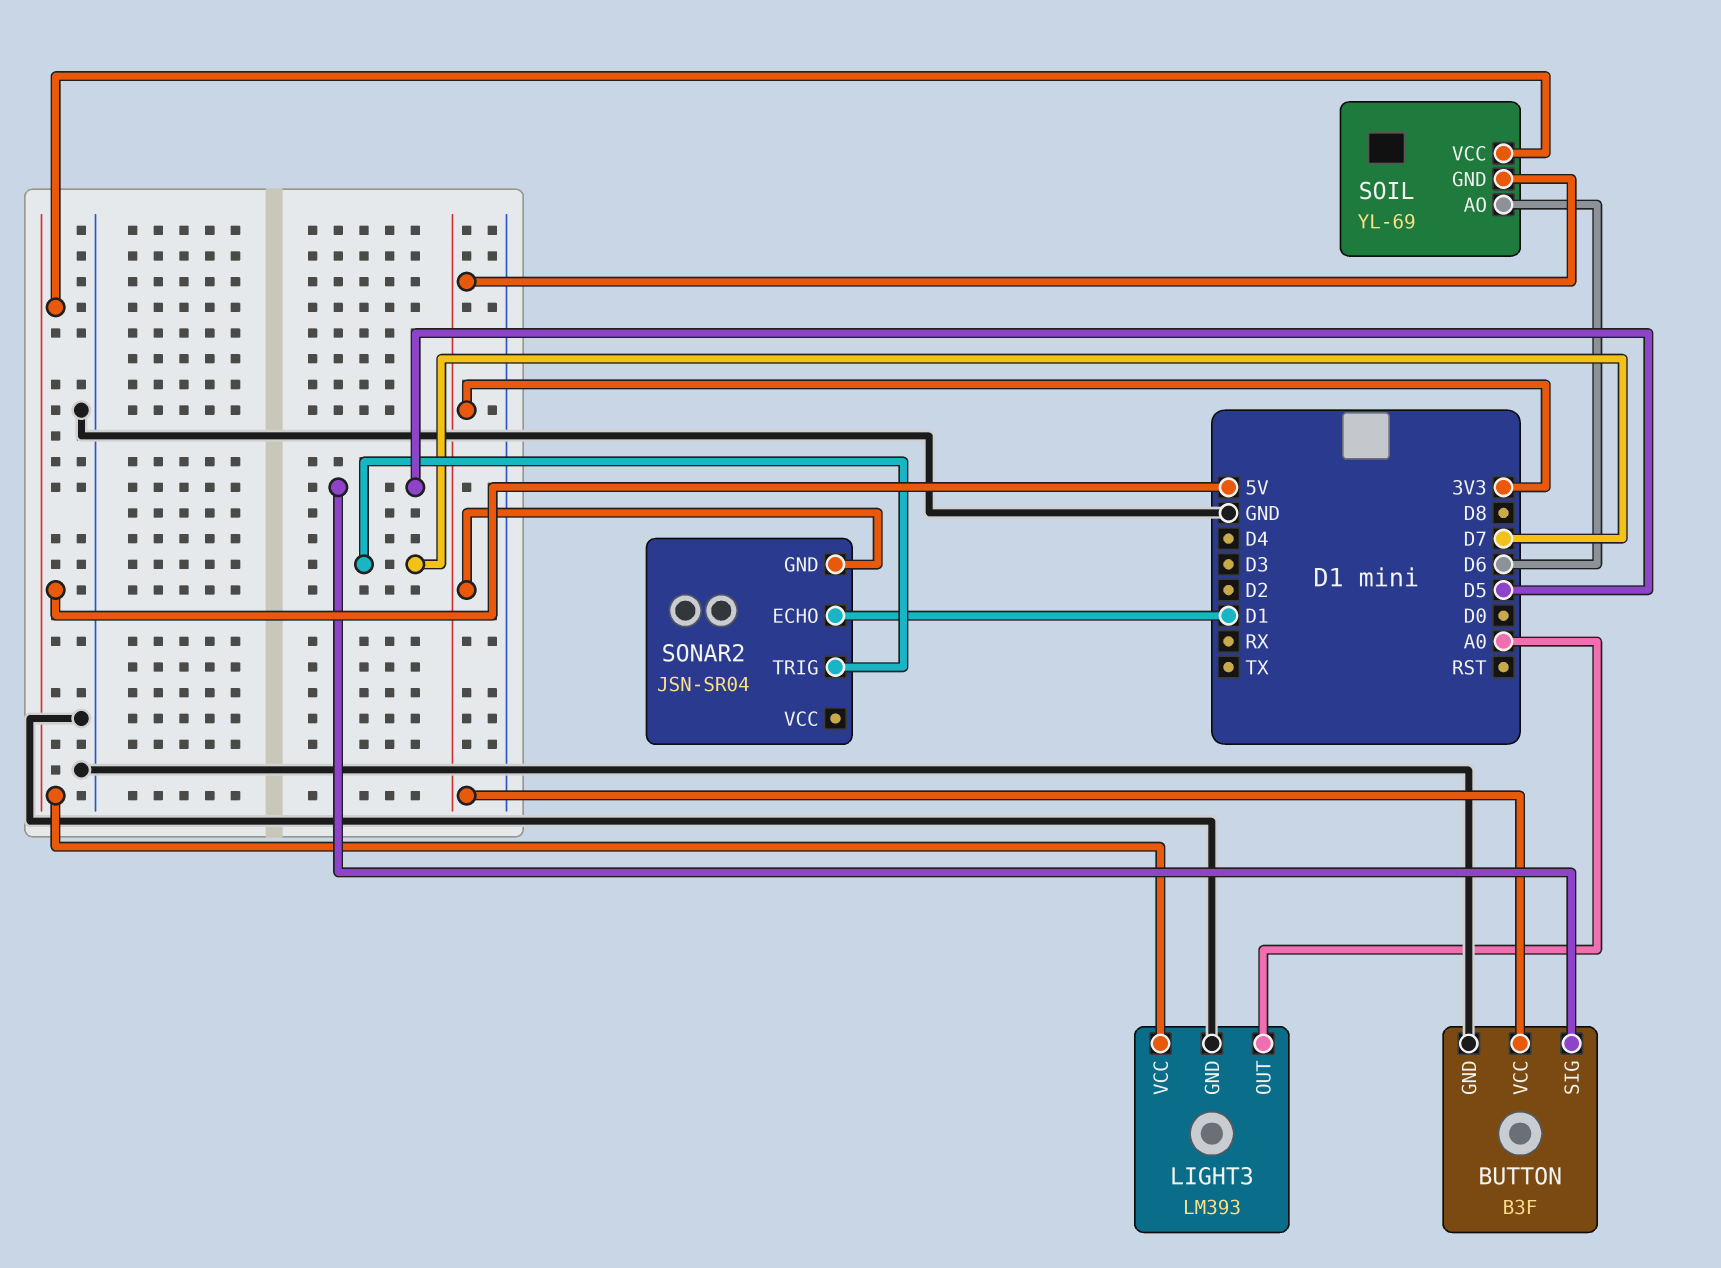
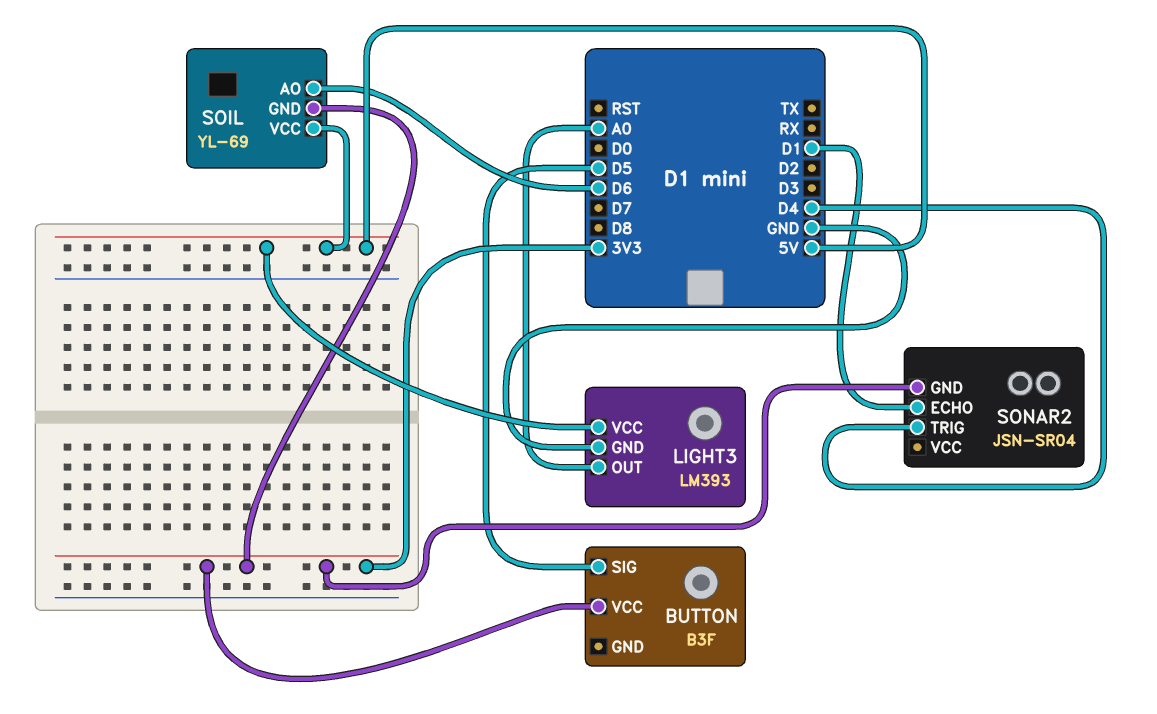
BUTTON pin GND: GND -> none
SONAR2 pin TRIG: D7 -> D4

